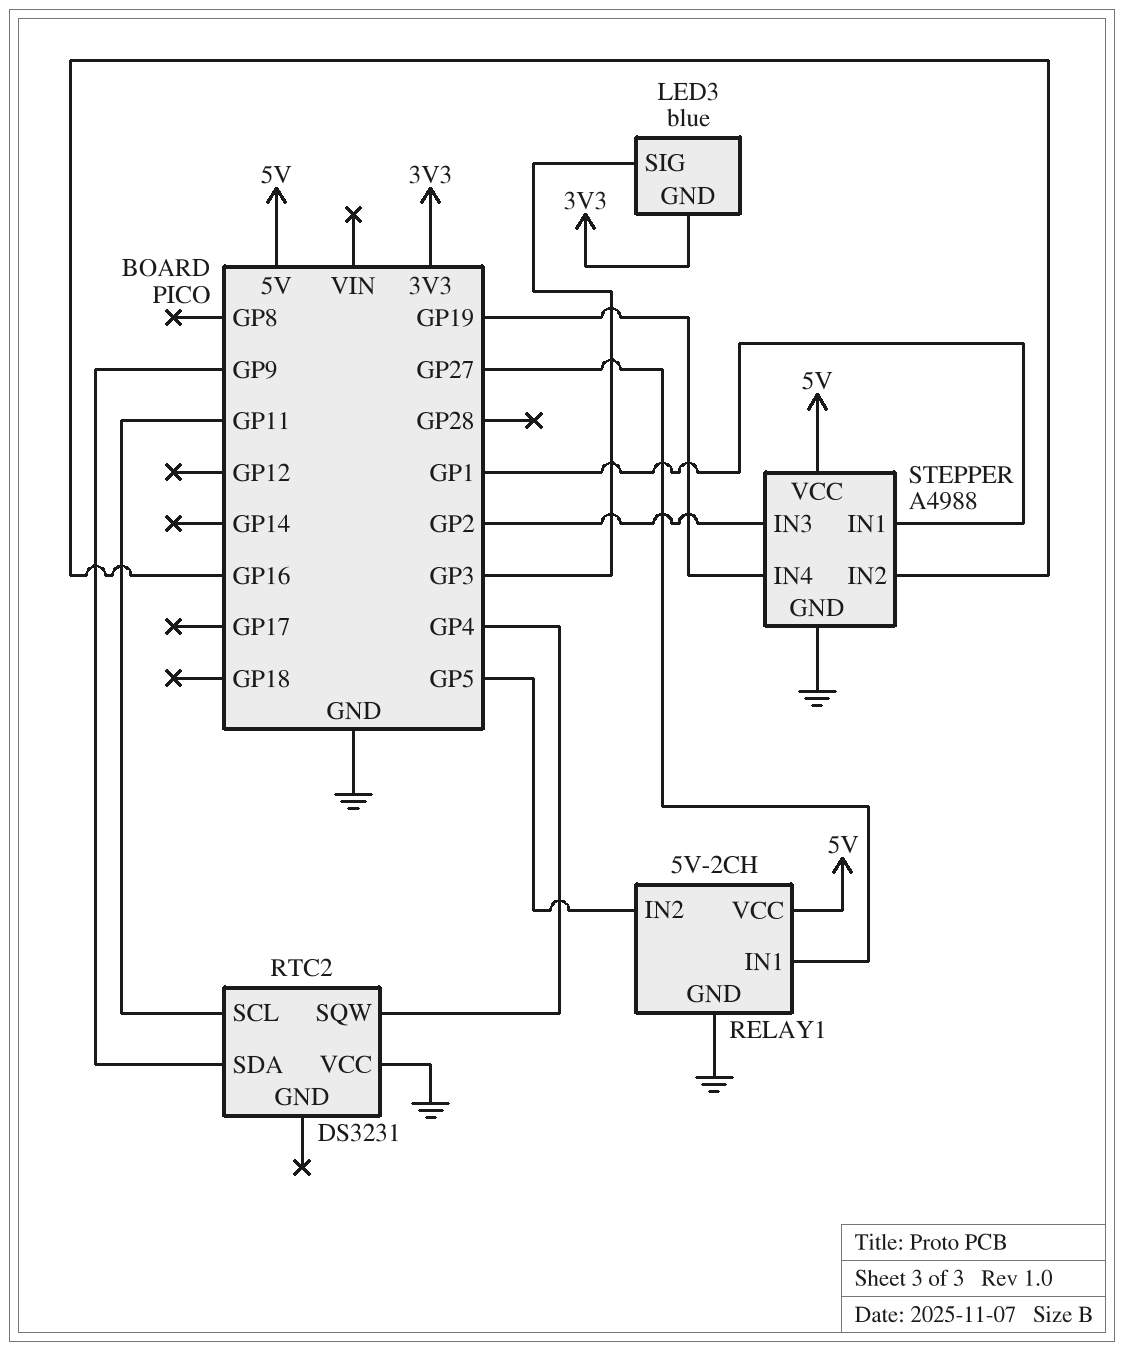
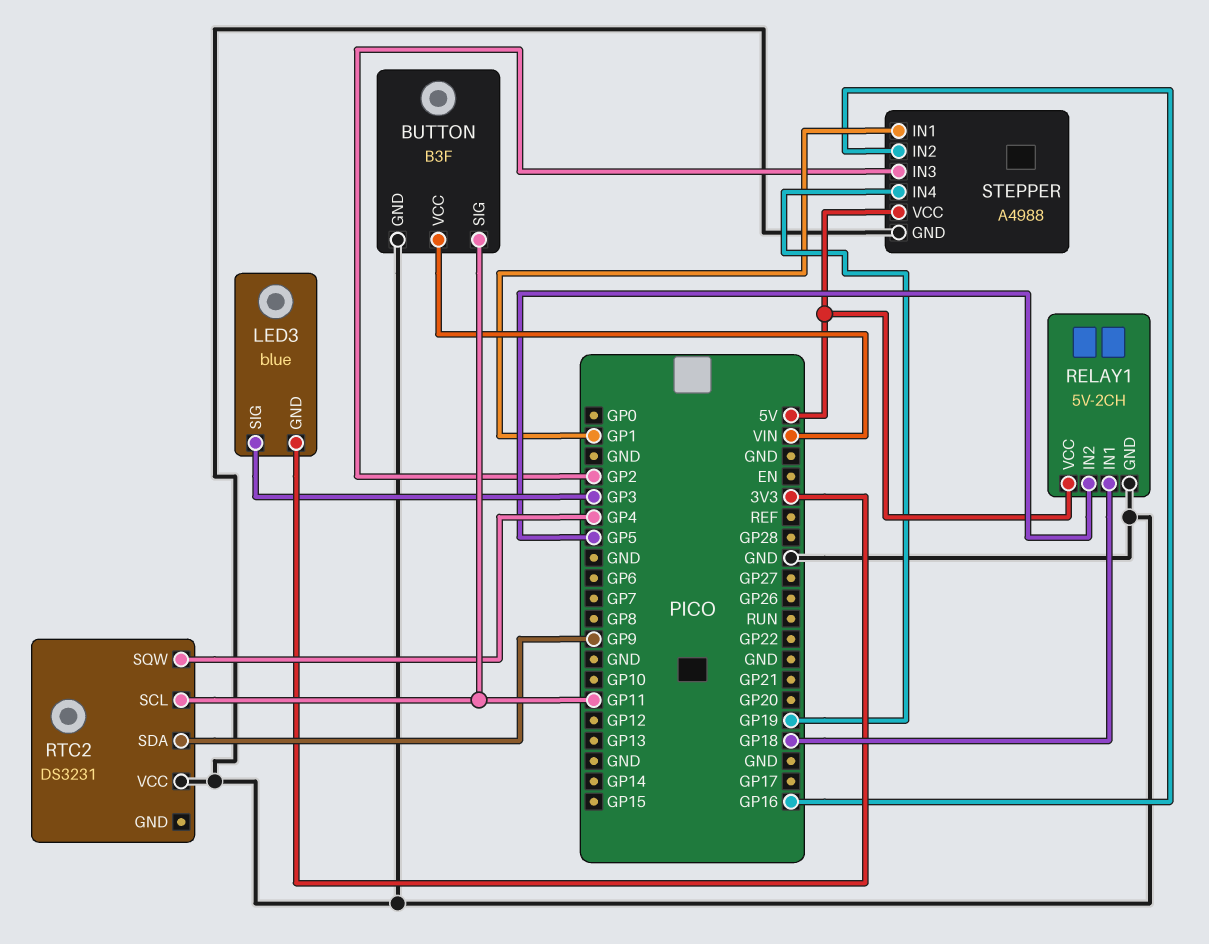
BUTTON: none -> B3F
BUTTON pin GND: none -> GND
BUTTON pin SIG: none -> GP11
BUTTON pin VCC: none -> VIN
RELAY1 pin IN1: GP27 -> GP18

